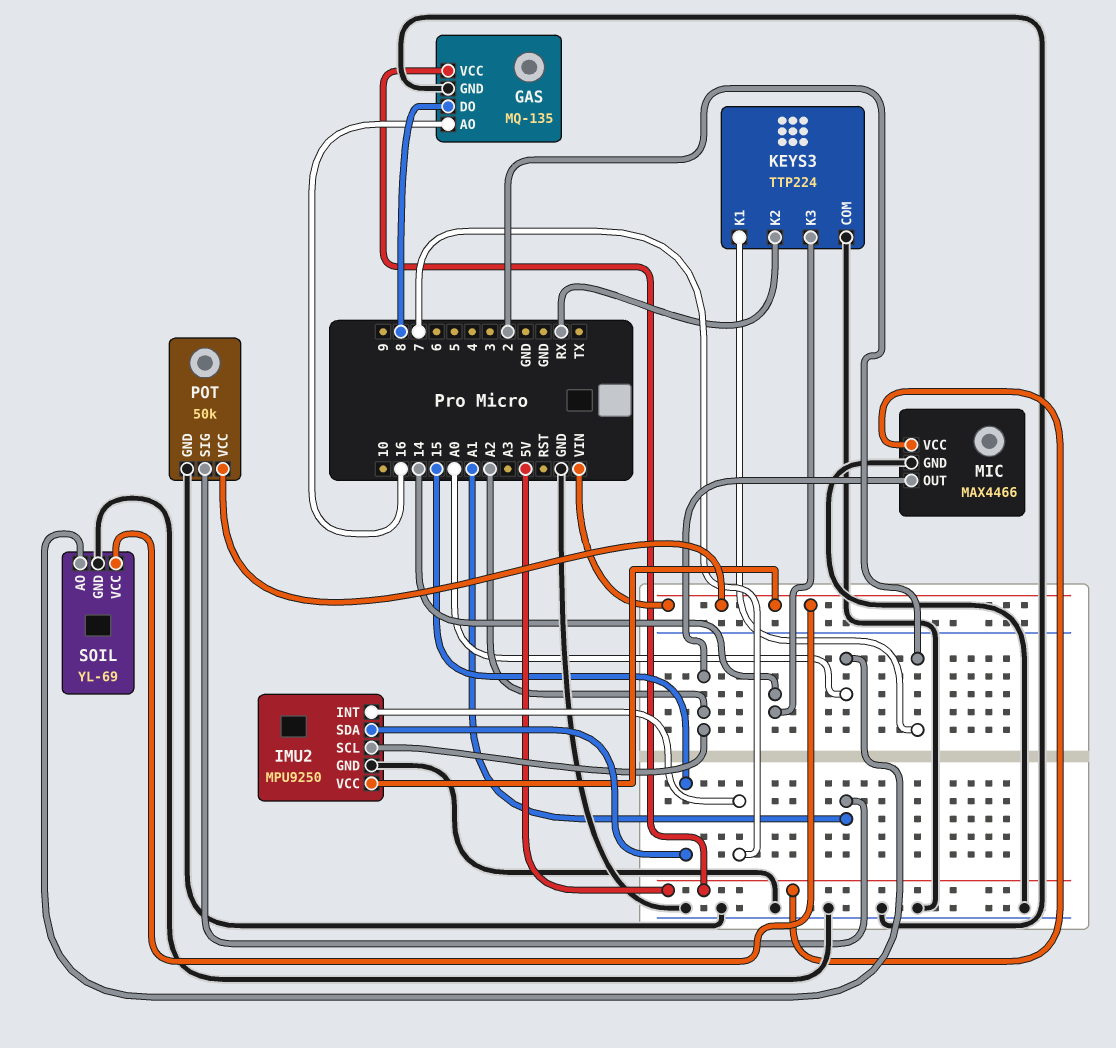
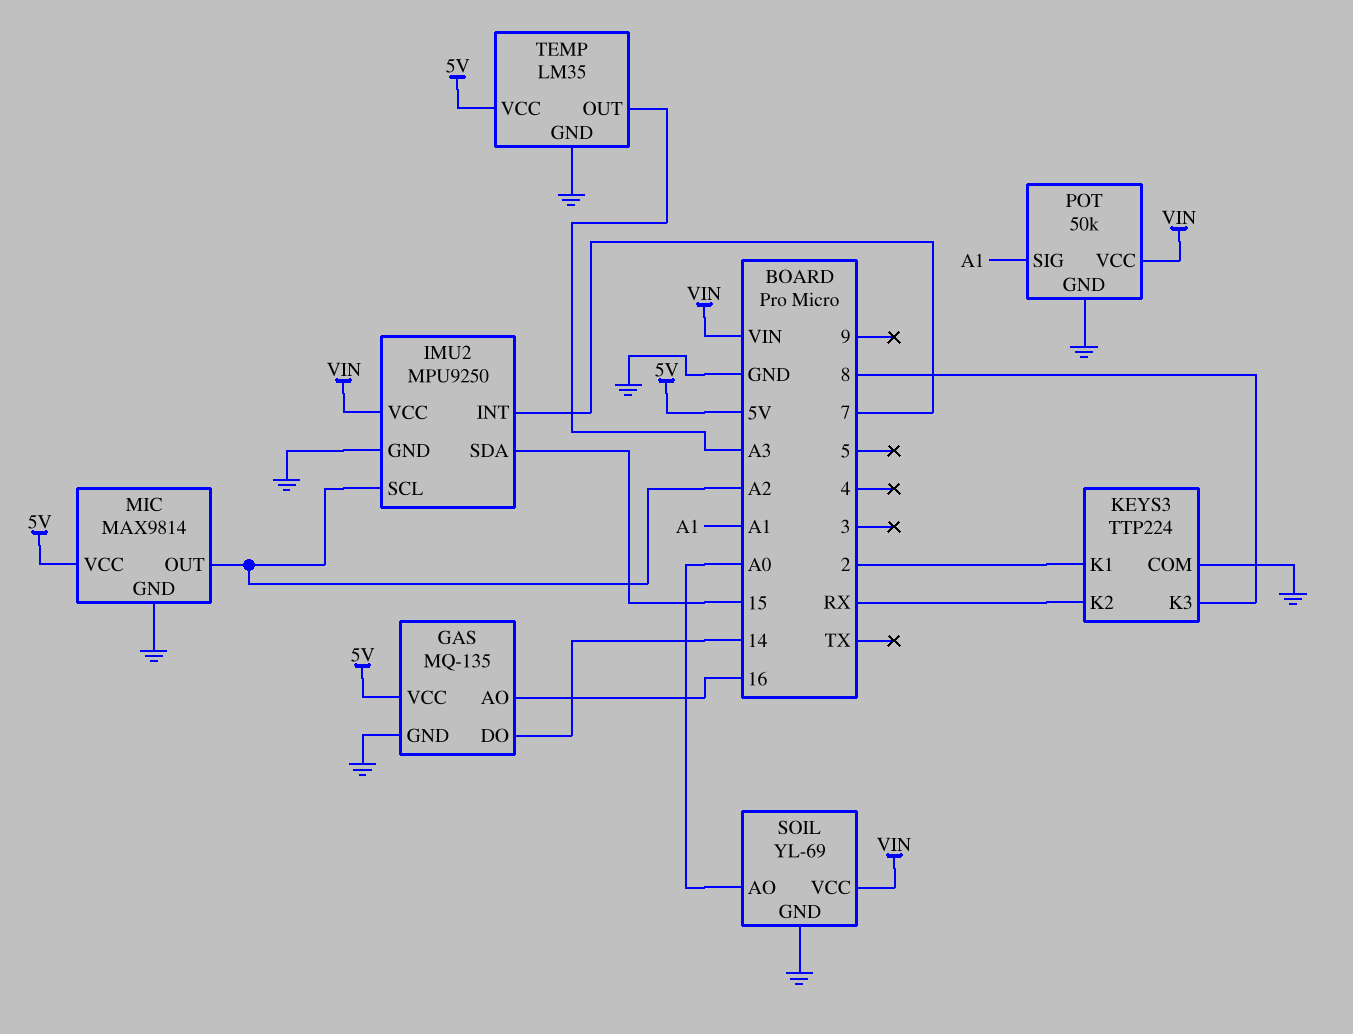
GAS pin DO: 8 -> 14
KEYS3 pin K3: 14 -> 8
MIC: MAX4466 -> MAX9814
TEMP: none -> LM35
TEMP pin GND: none -> GND
TEMP pin OUT: none -> A3
TEMP pin VCC: none -> 5V

